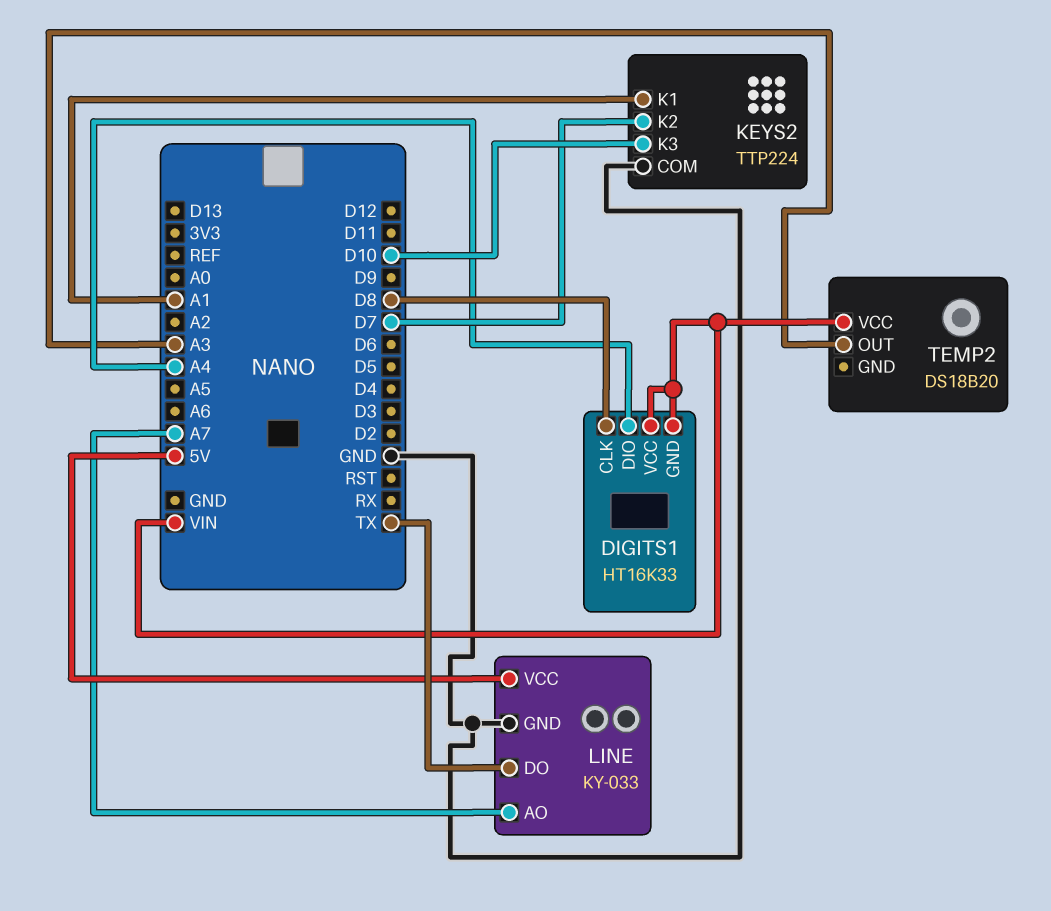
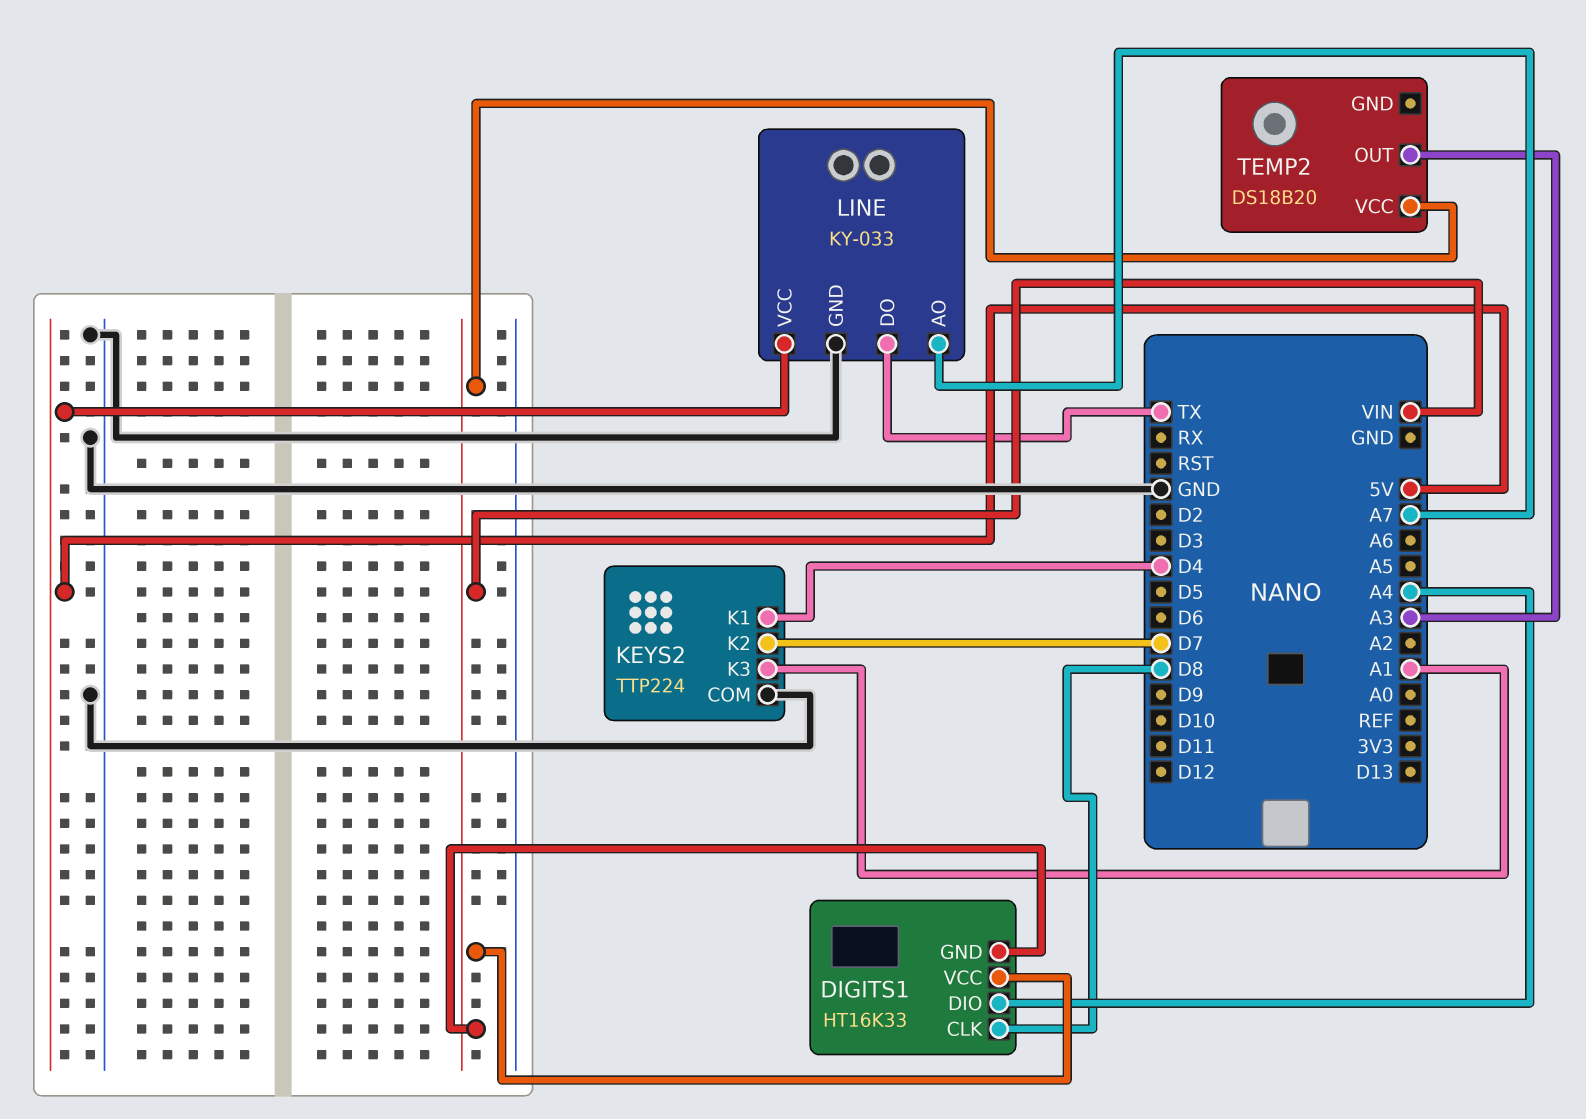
KEYS2 pin K1: A1 -> D4
KEYS2 pin K3: D10 -> A1

